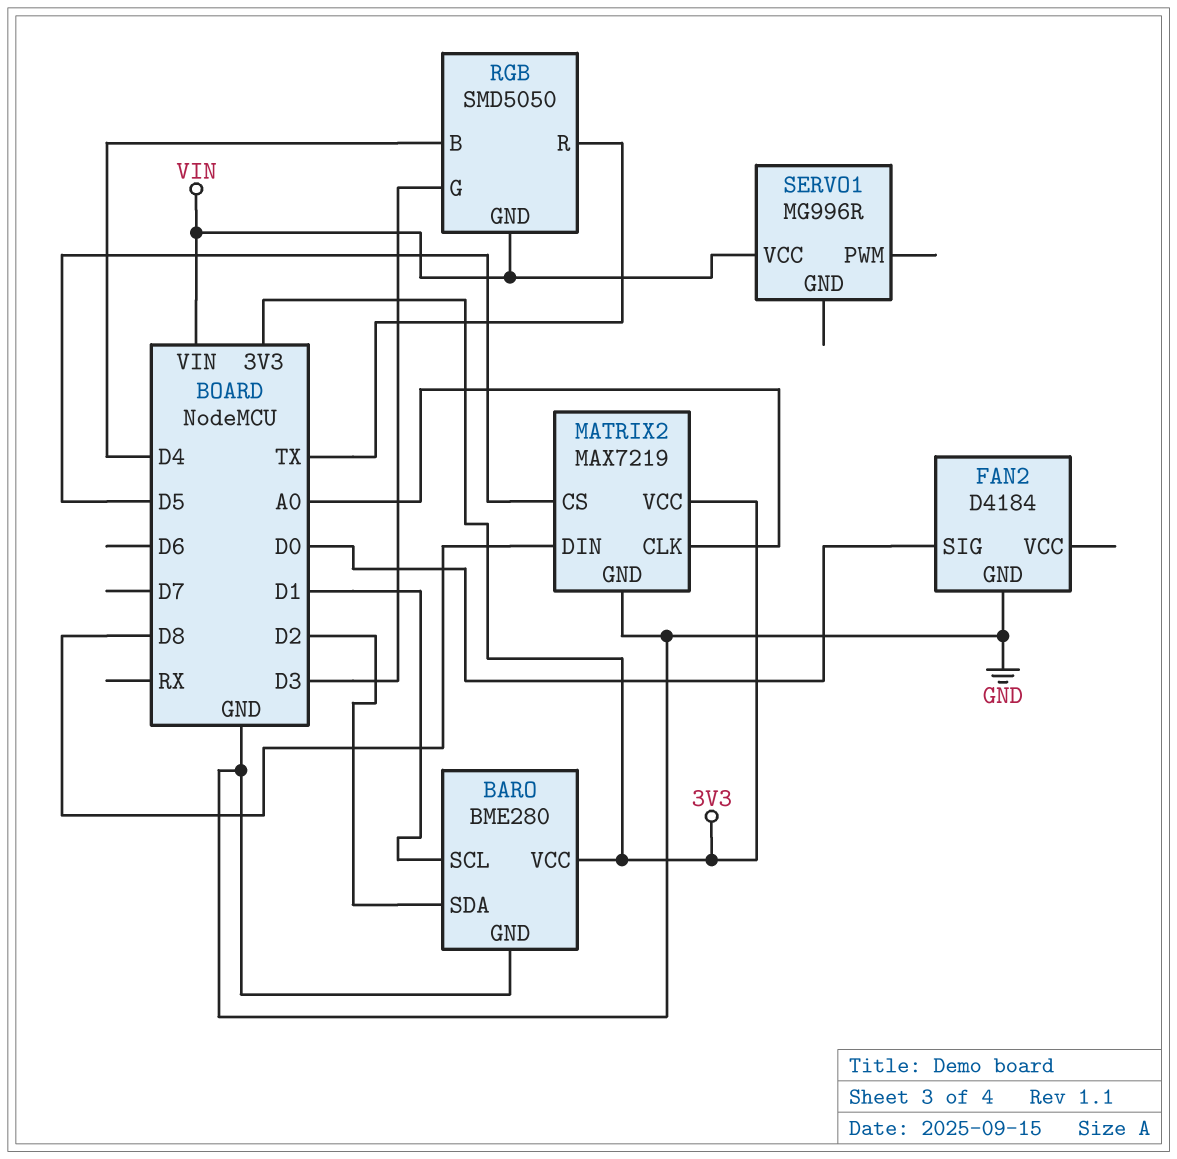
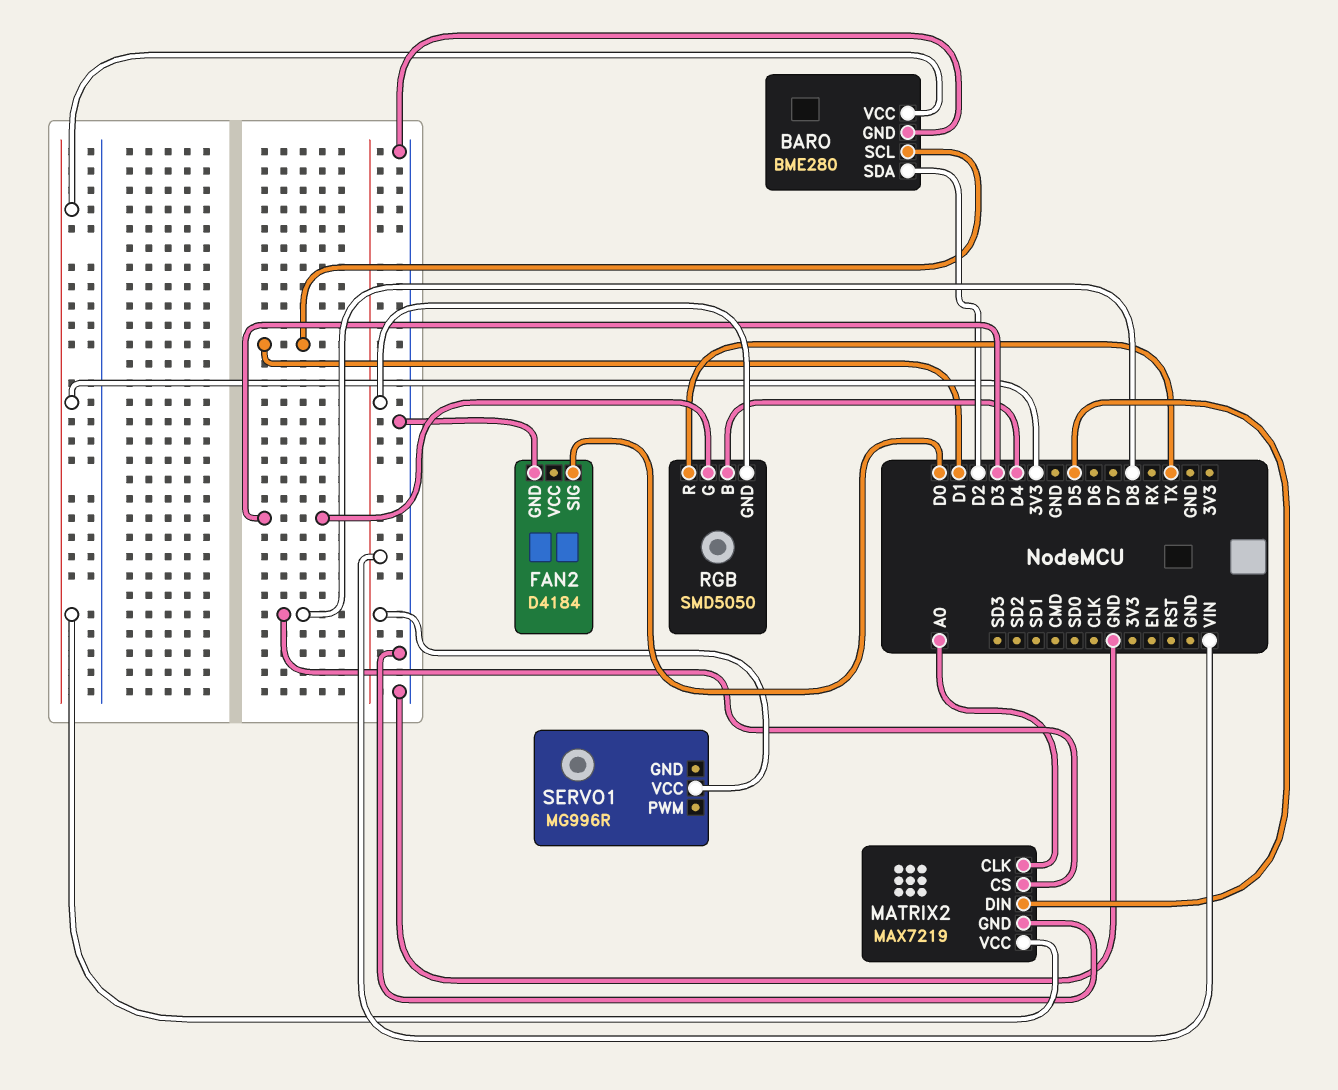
MATRIX2 pin CS: D5 -> D8
MATRIX2 pin DIN: D8 -> D5

